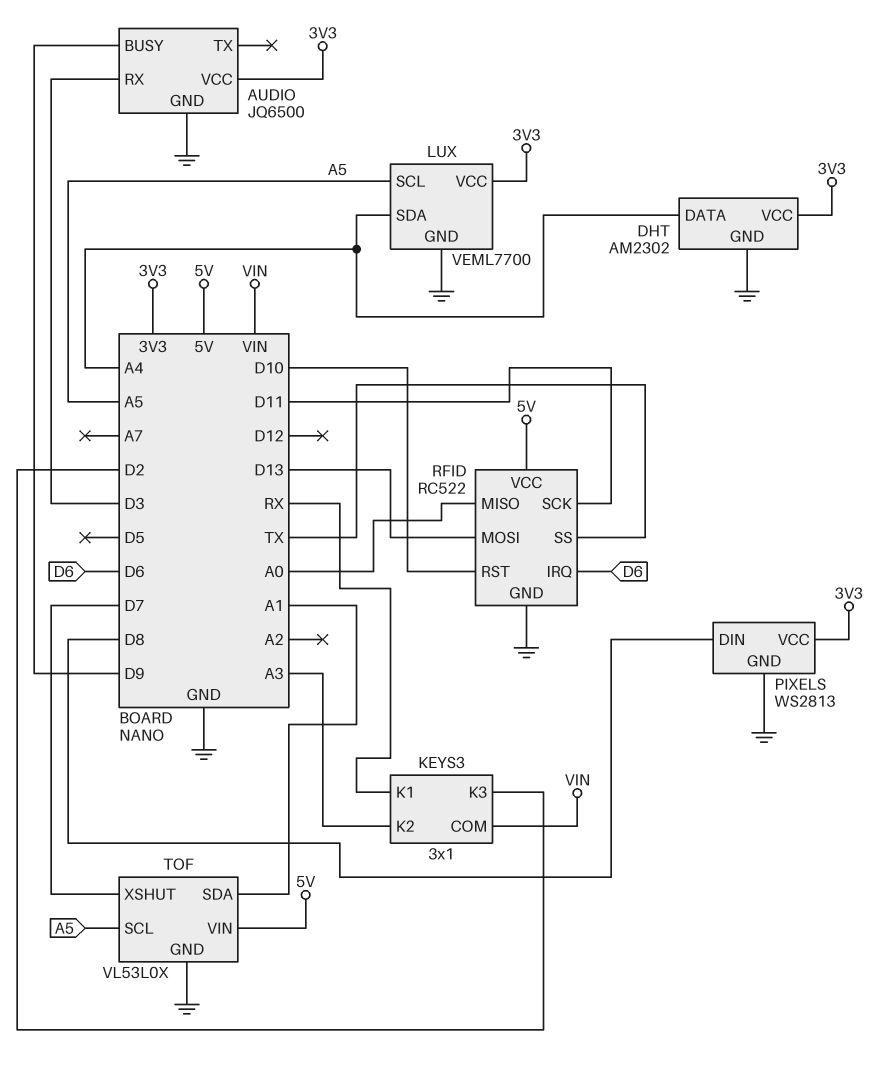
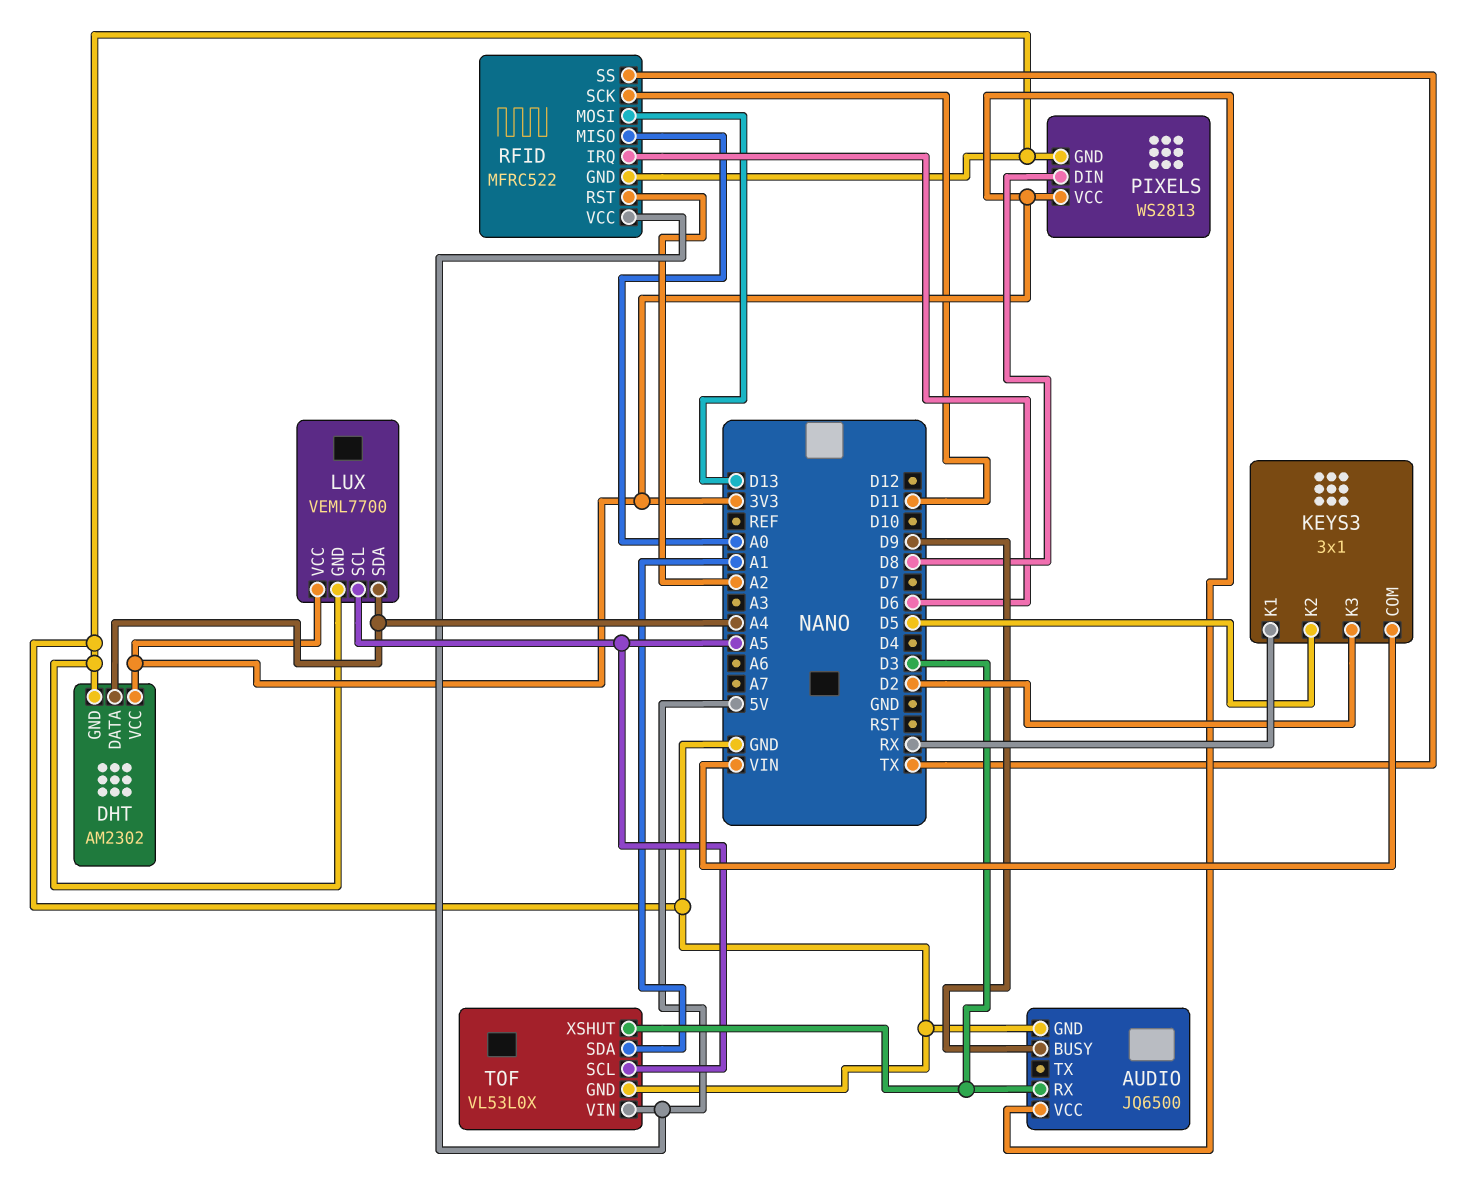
KEYS3 pin K2: A3 -> D5
RFID: RC522 -> MFRC522
RFID pin RST: D10 -> A2
TOF pin XSHUT: D7 -> D3

